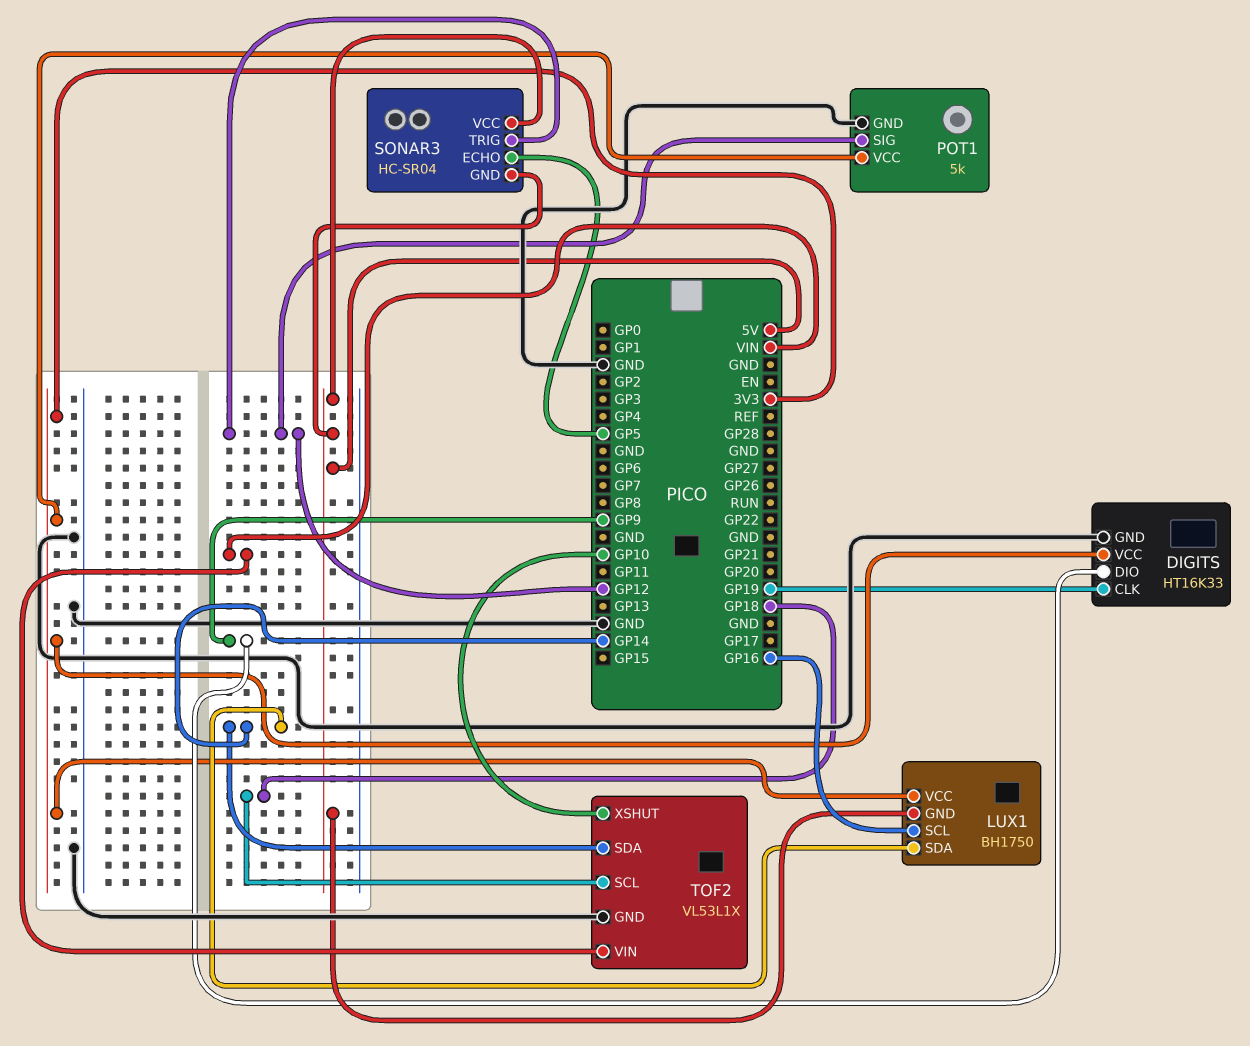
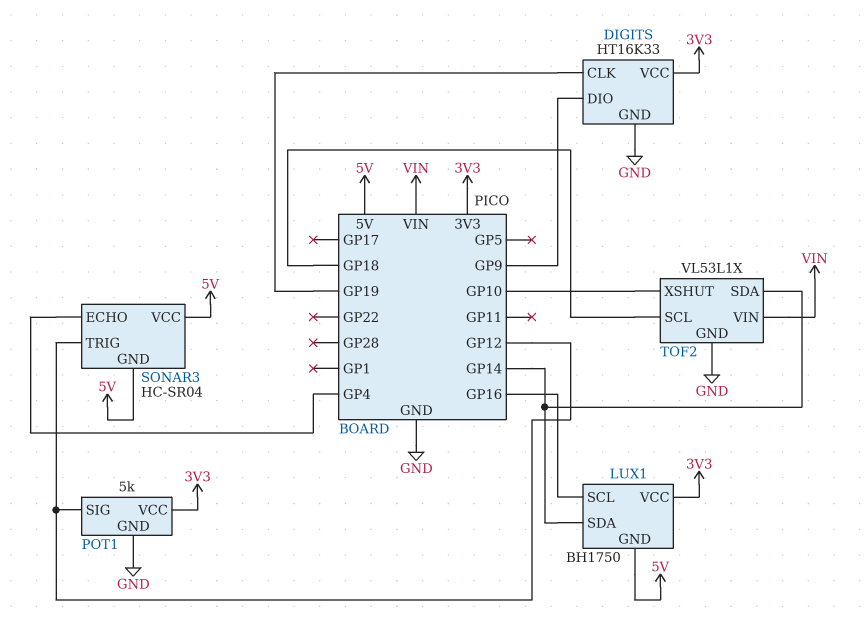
SONAR3 pin ECHO: GP5 -> GP4

